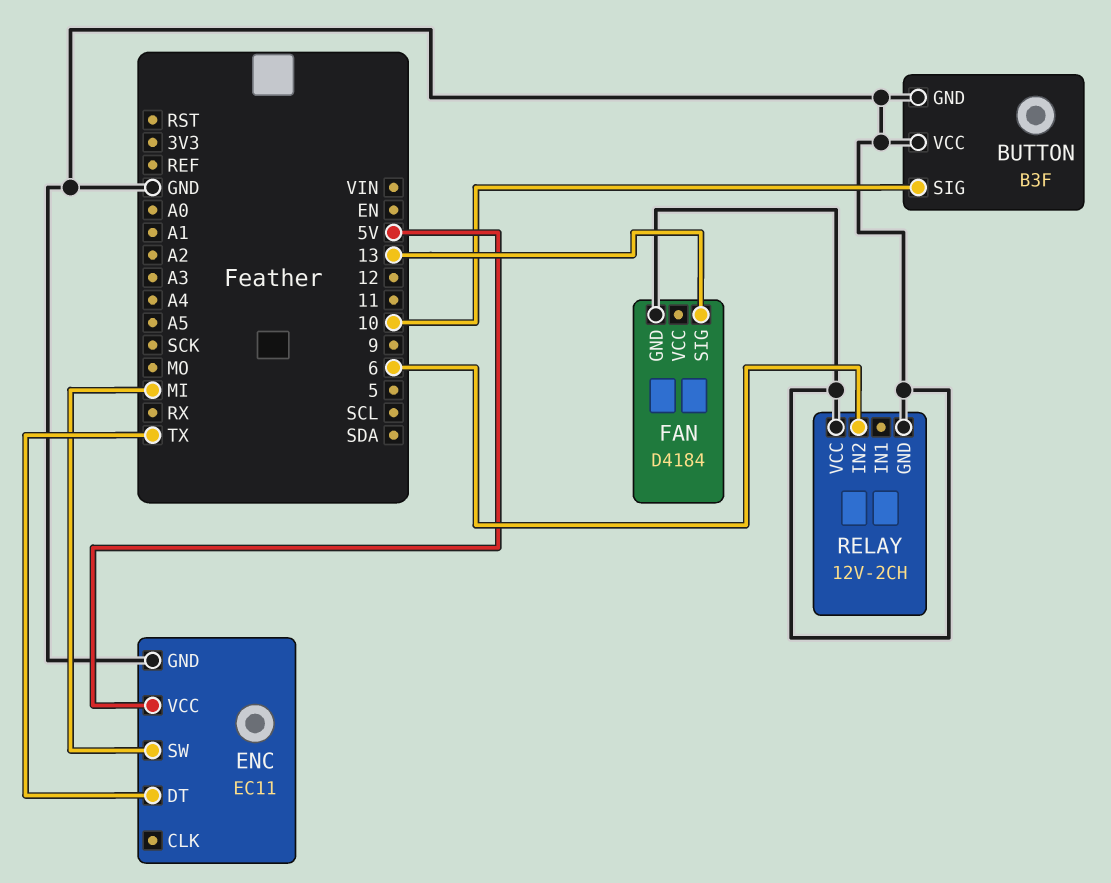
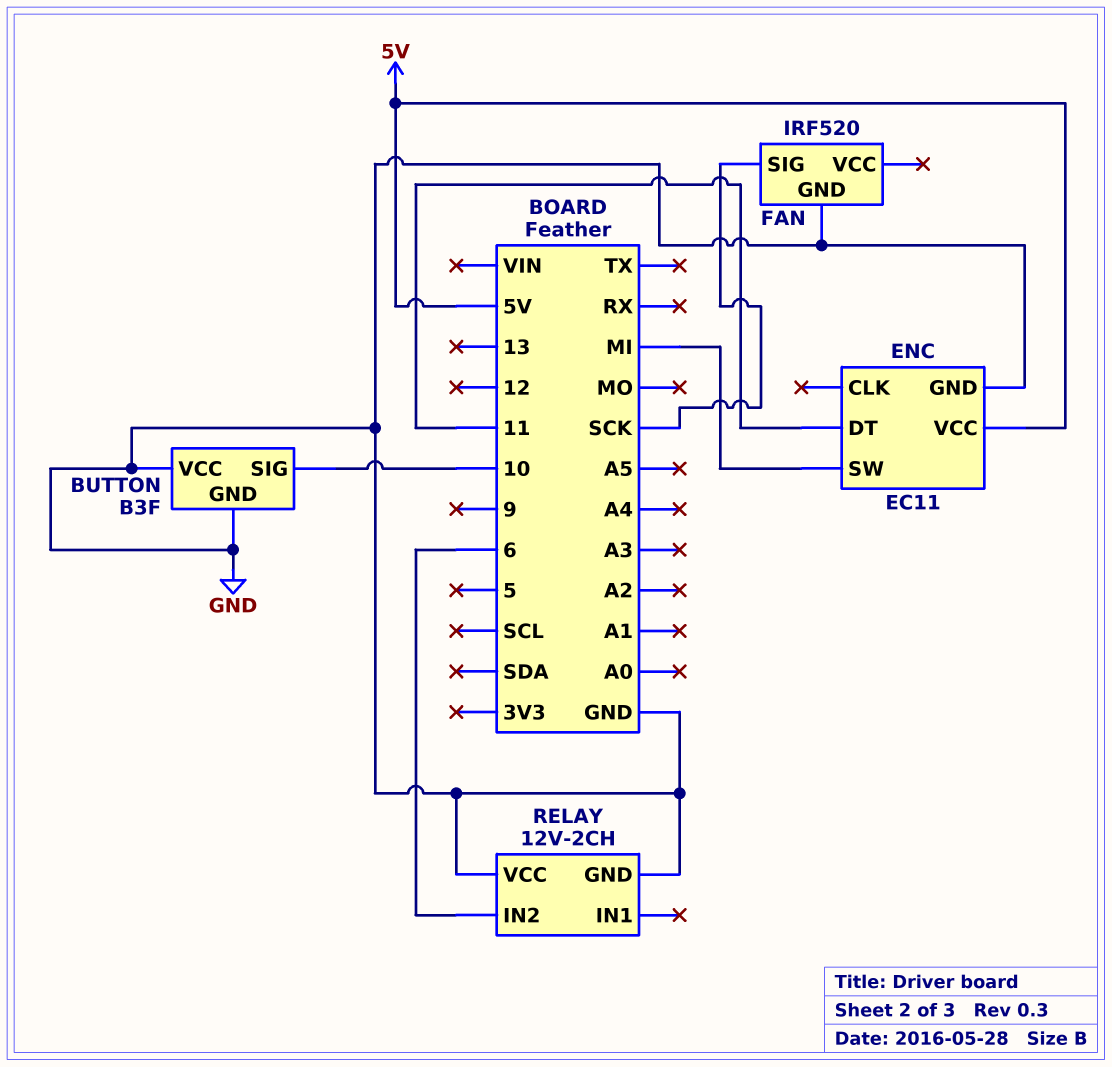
ENC pin DT: TX -> 11
FAN: D4184 -> IRF520
FAN pin SIG: 13 -> SCK

